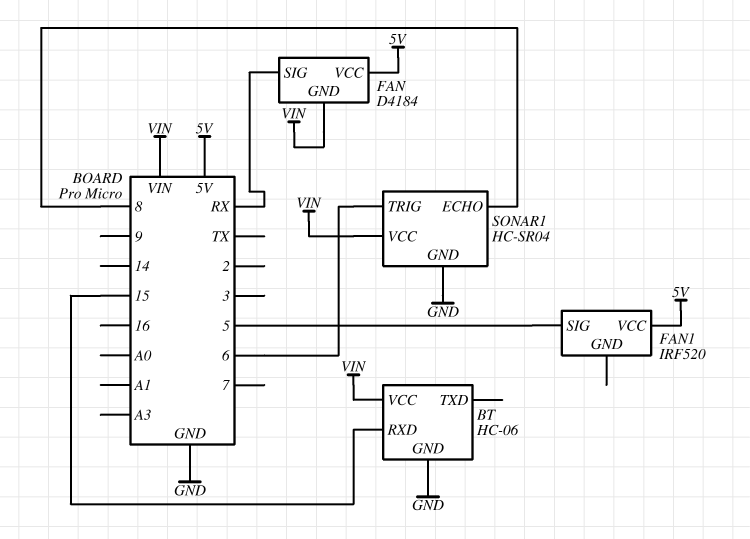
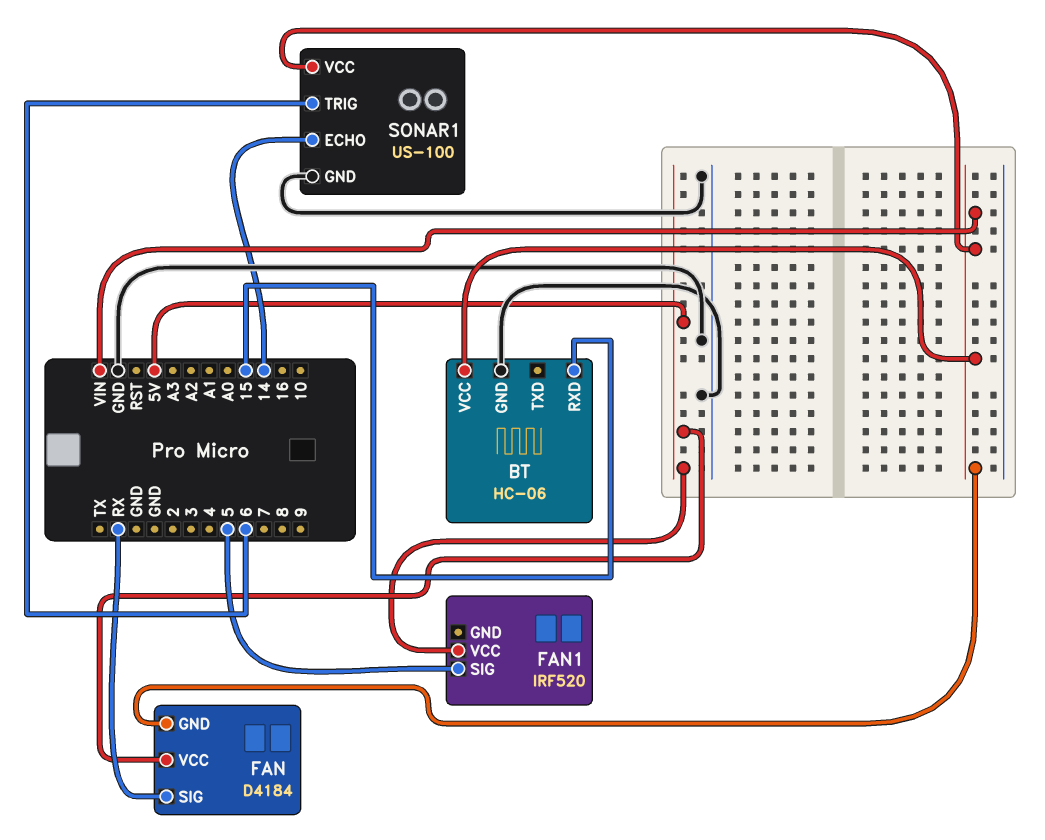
SONAR1: HC-SR04 -> US-100
SONAR1 pin ECHO: 8 -> 14

